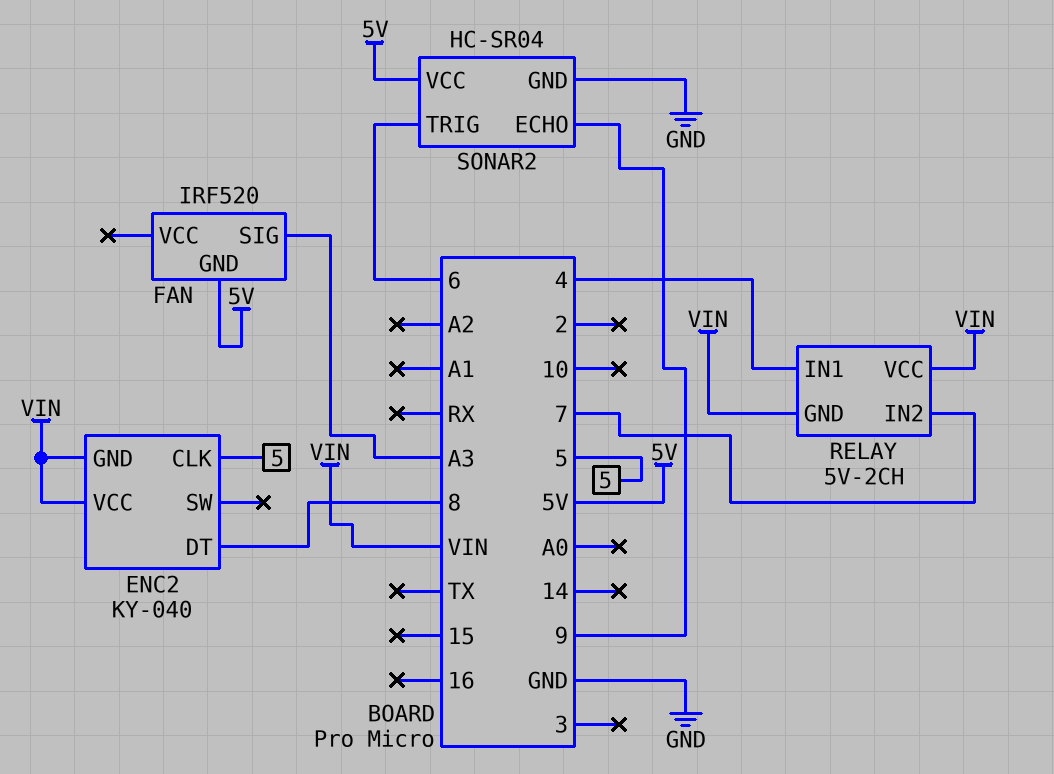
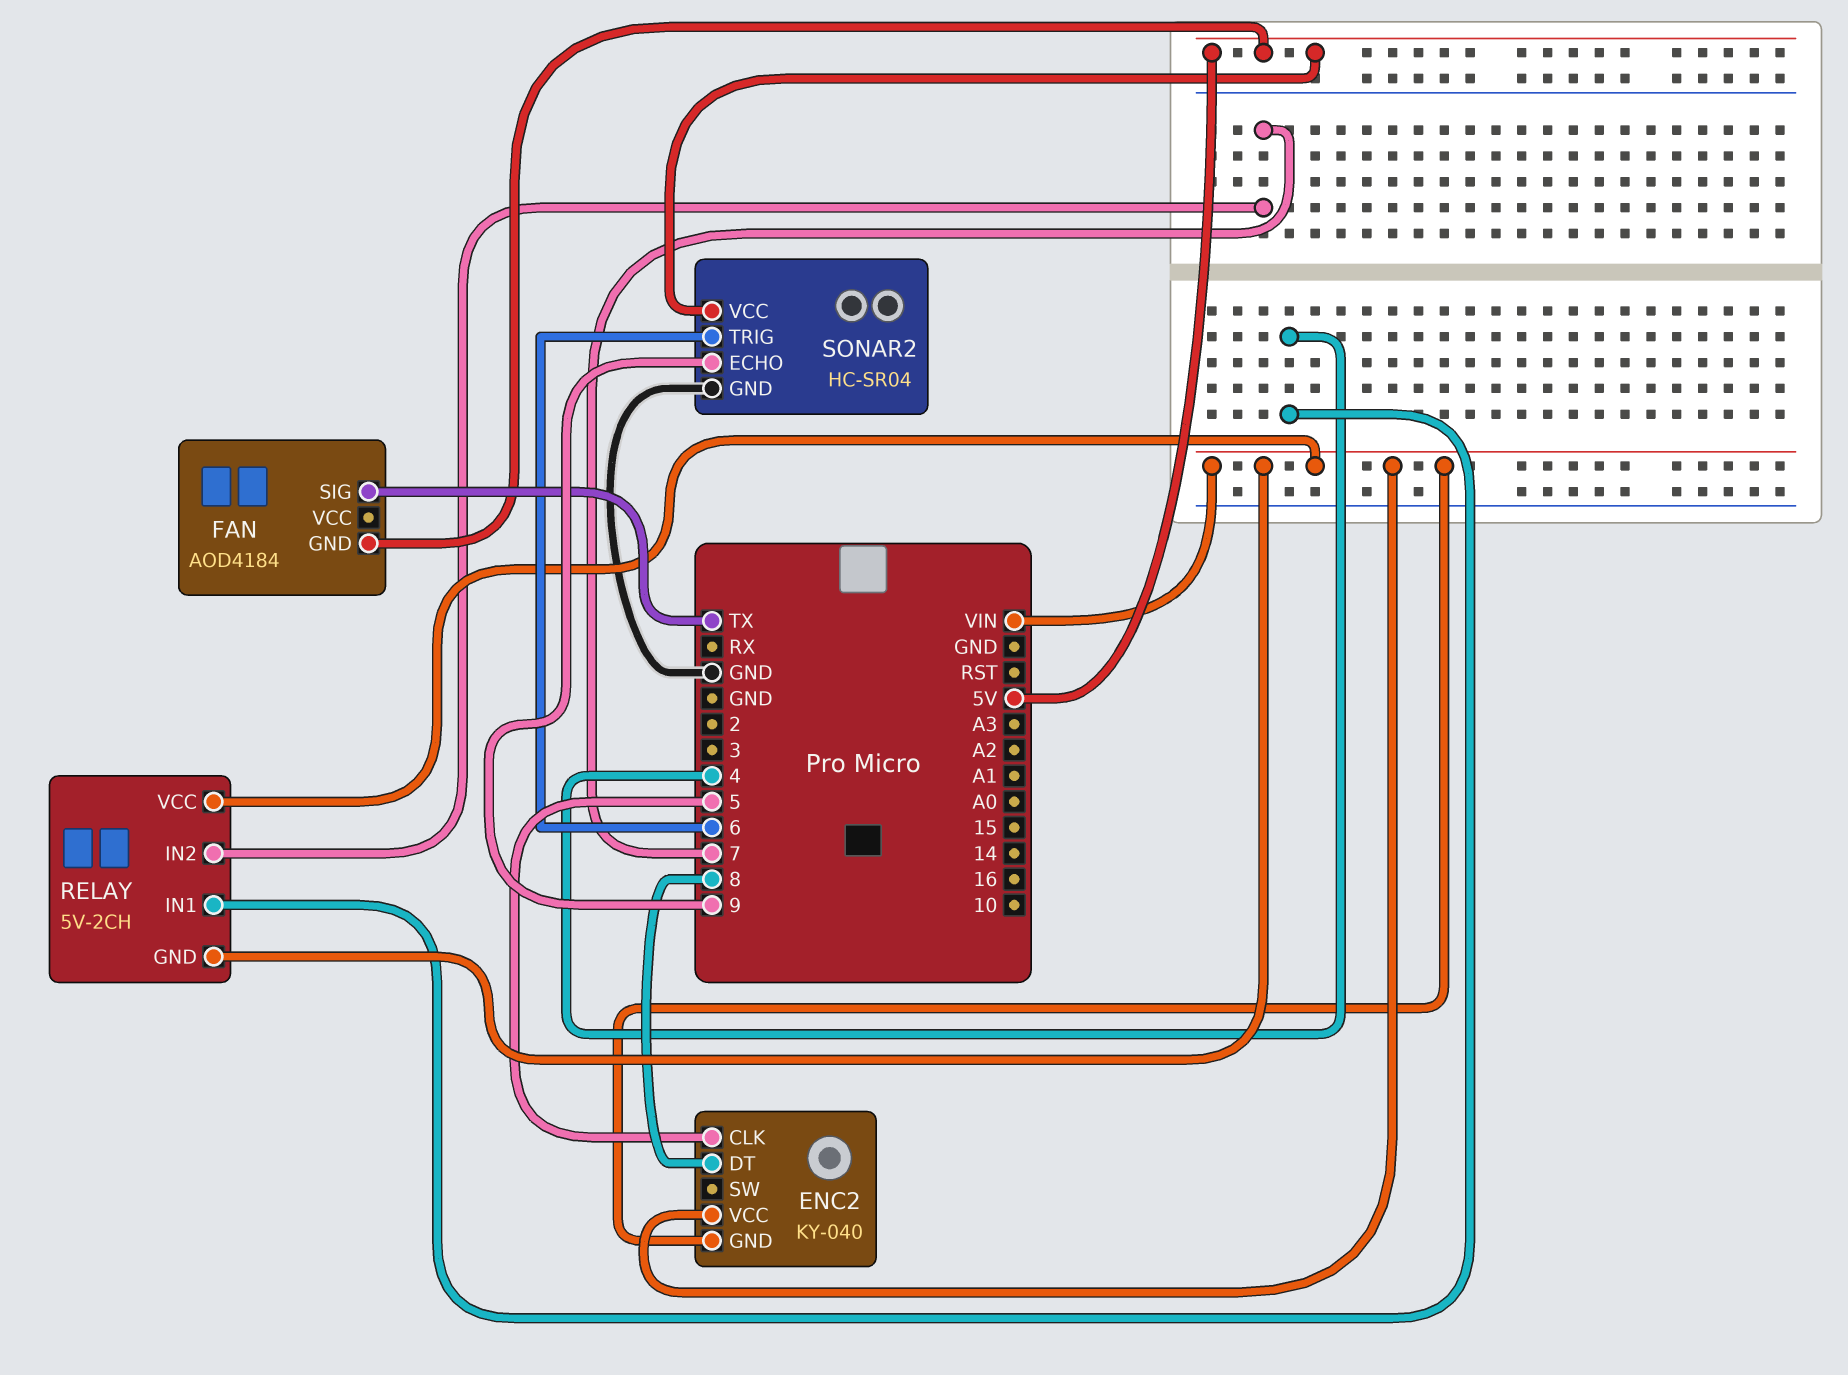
FAN: IRF520 -> AOD4184
FAN pin SIG: A3 -> TX

